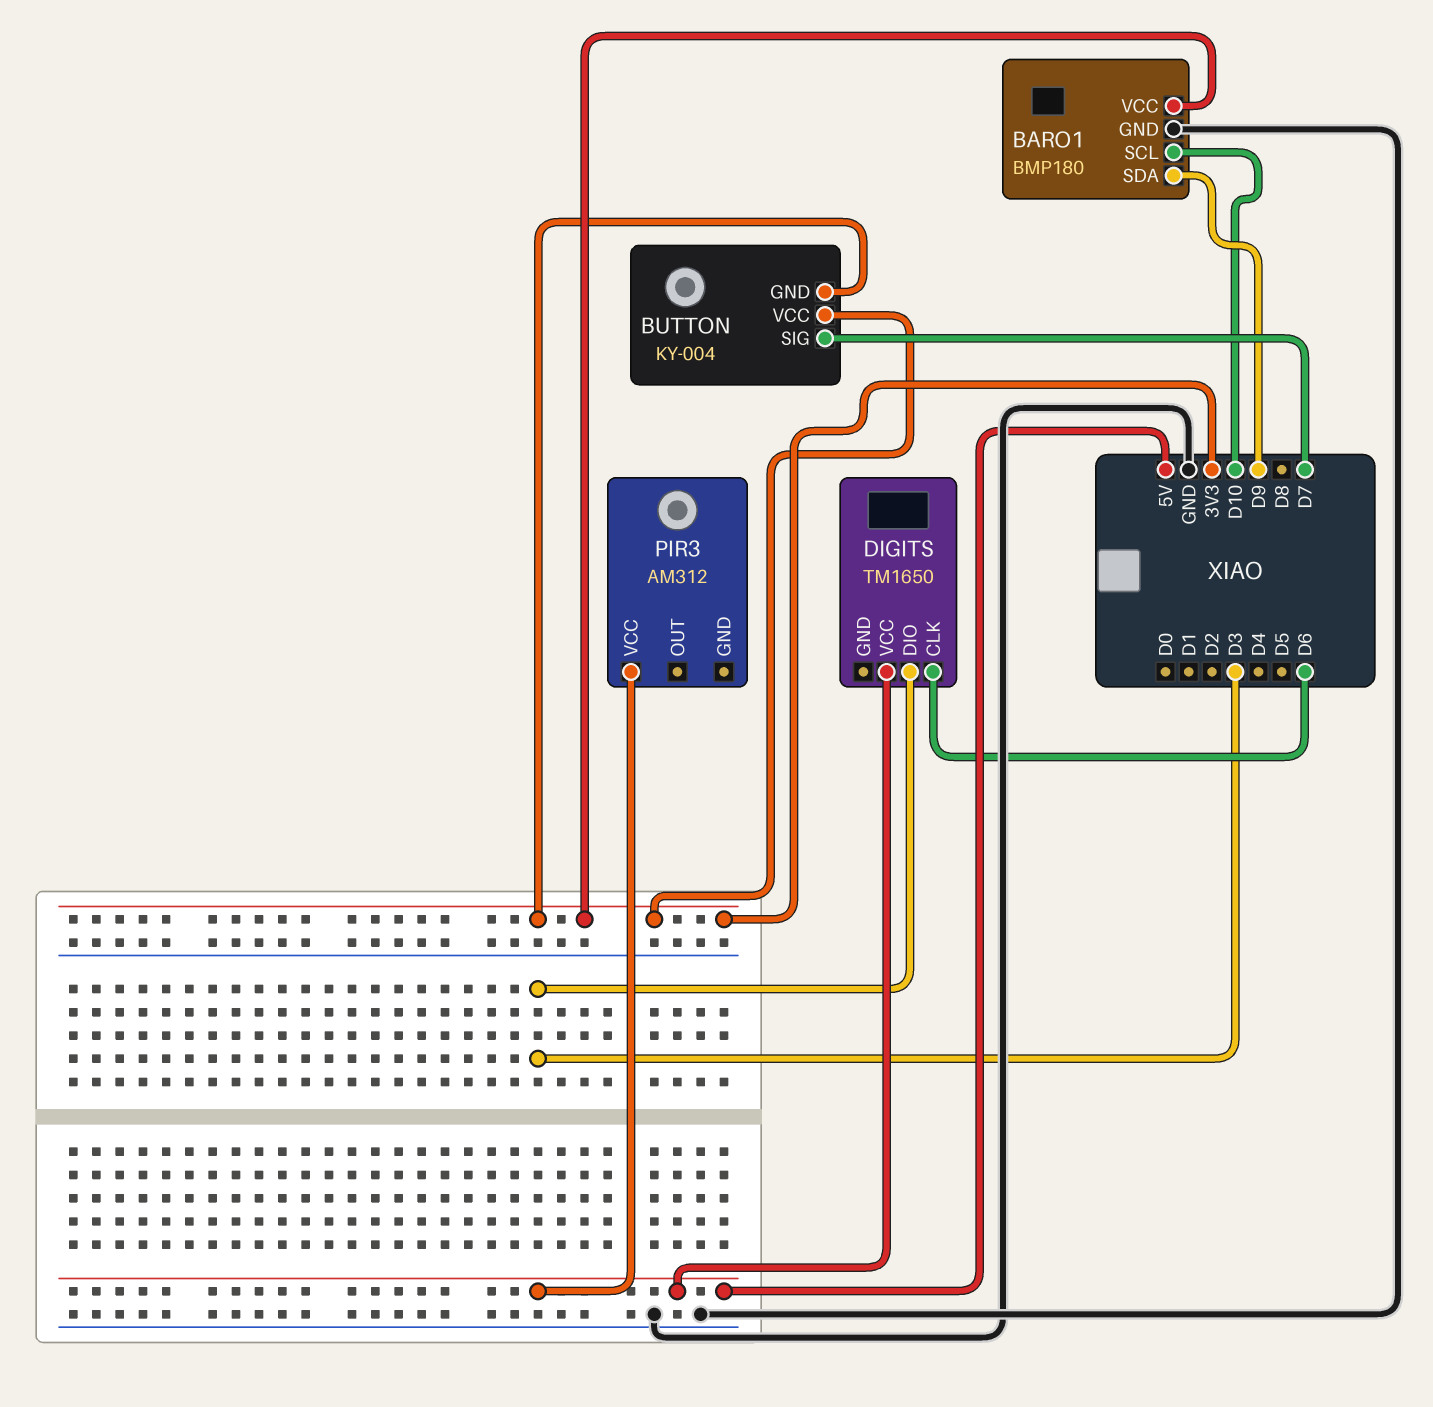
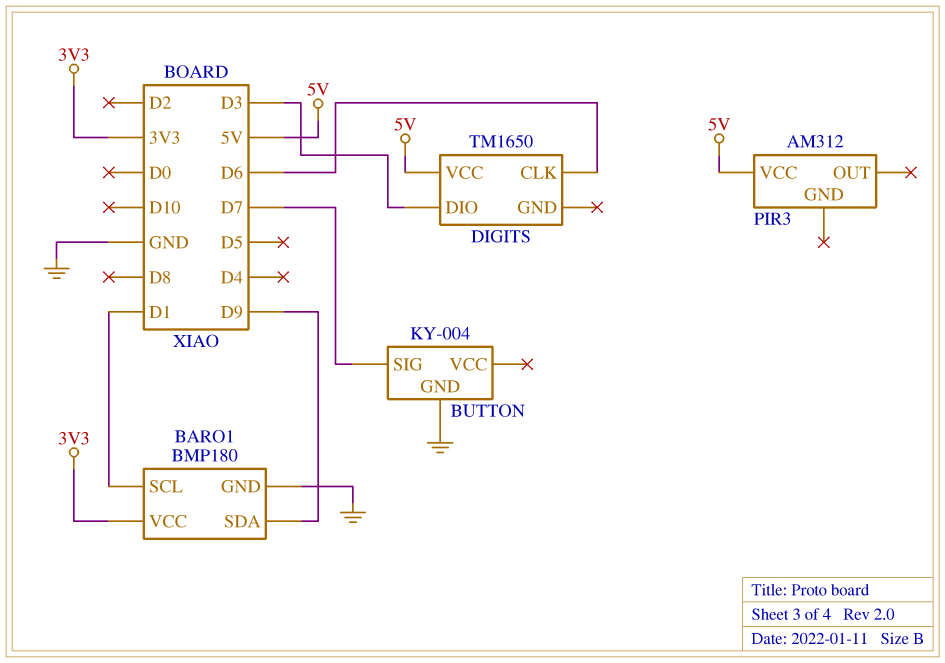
BARO1 pin SCL: D10 -> D1
BUTTON pin GND: 3V3 -> GND
BUTTON pin VCC: 3V3 -> none

